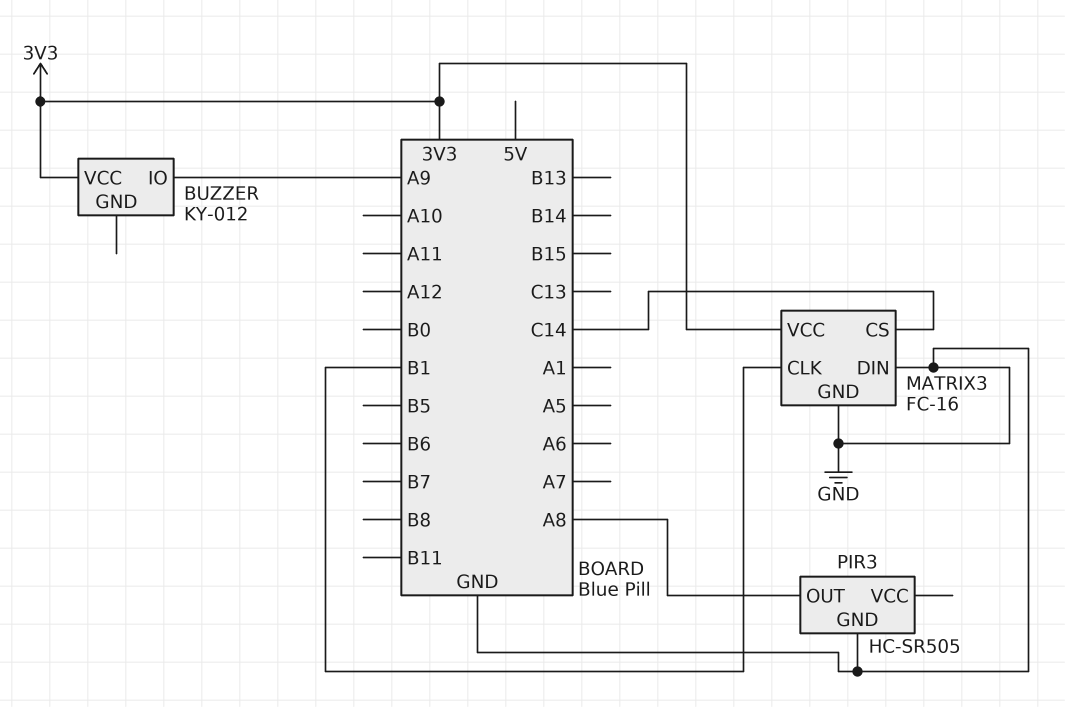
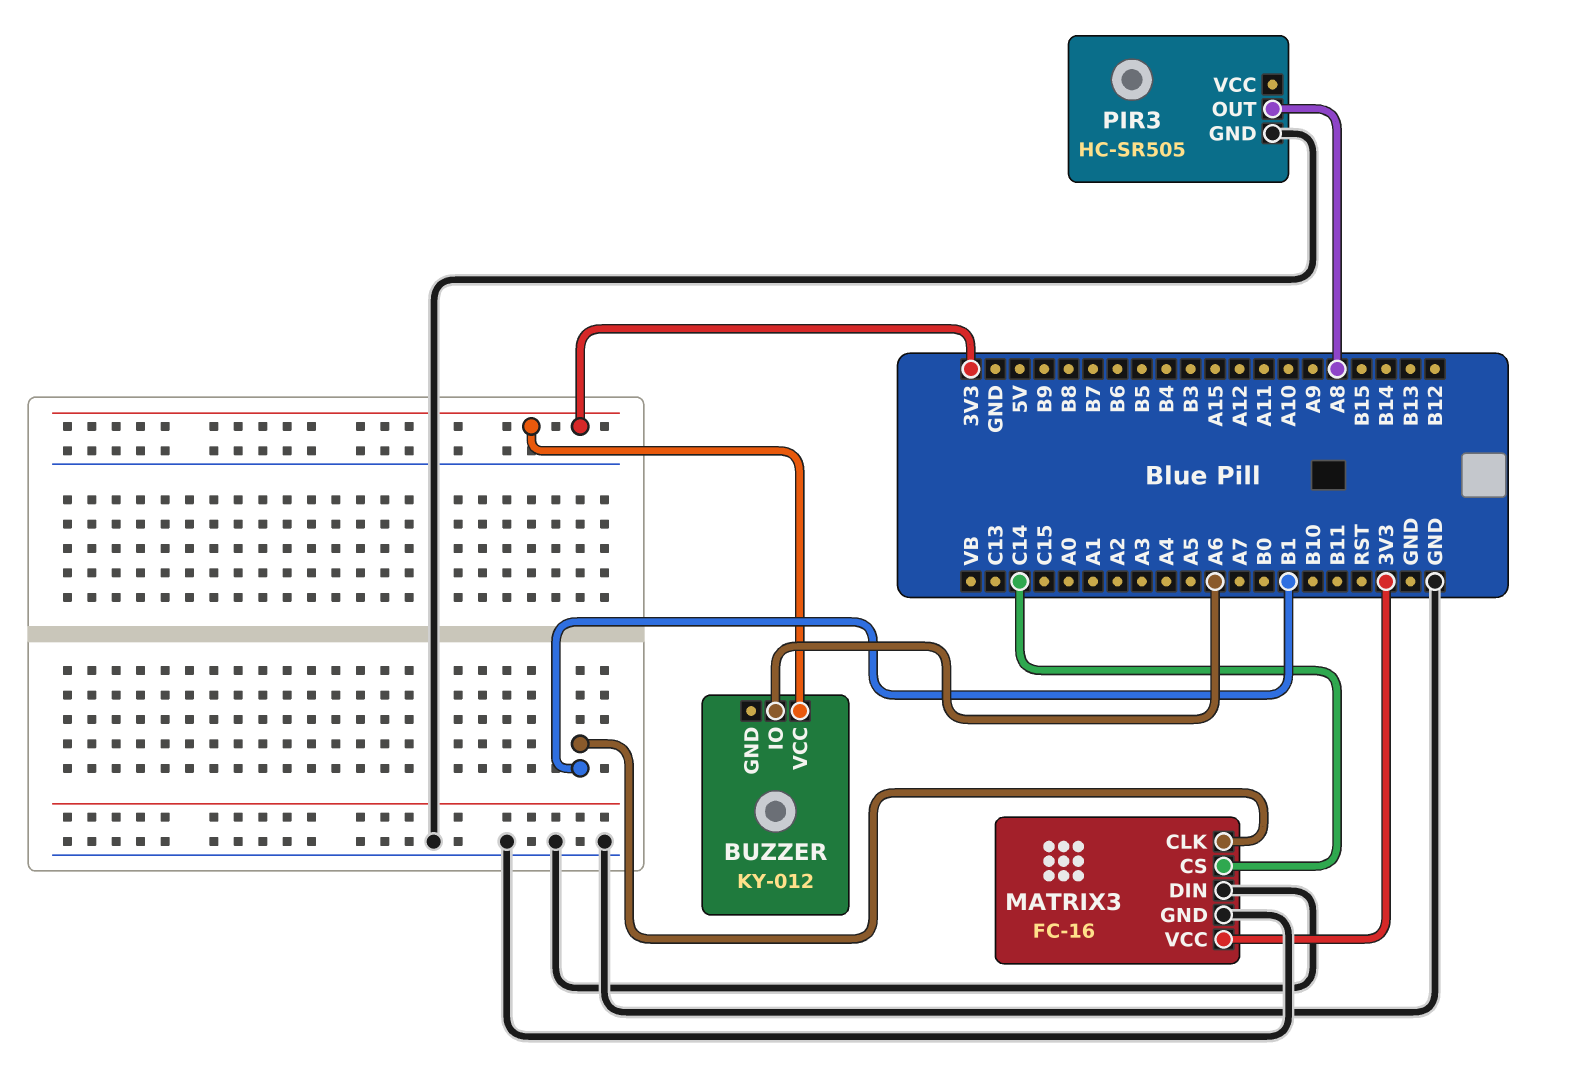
BUZZER pin IO: A9 -> A6

